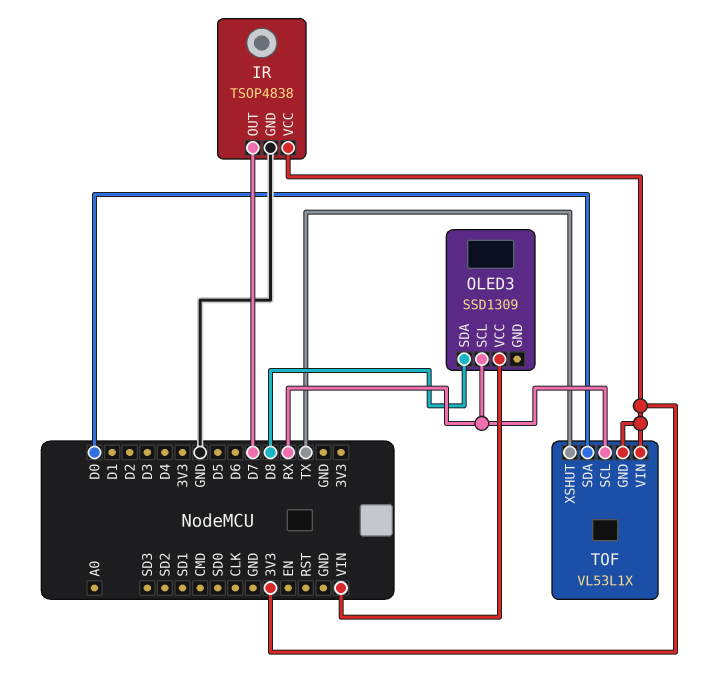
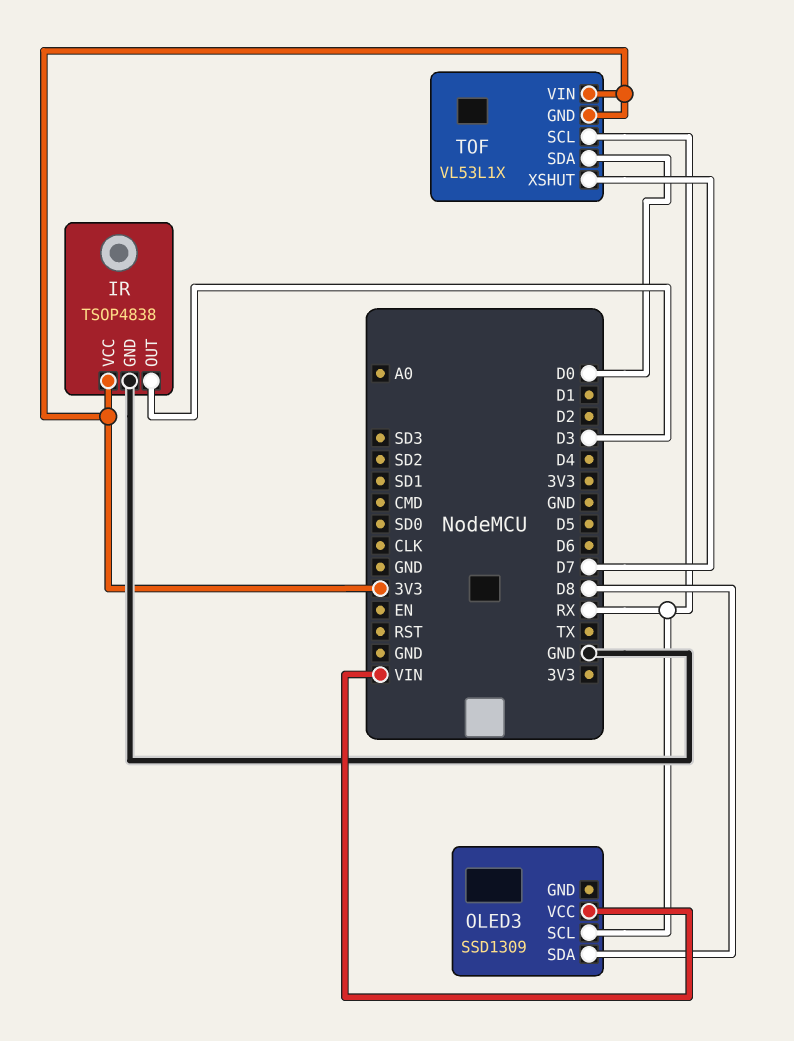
IR pin OUT: D7 -> D3
TOF pin XSHUT: TX -> D7

